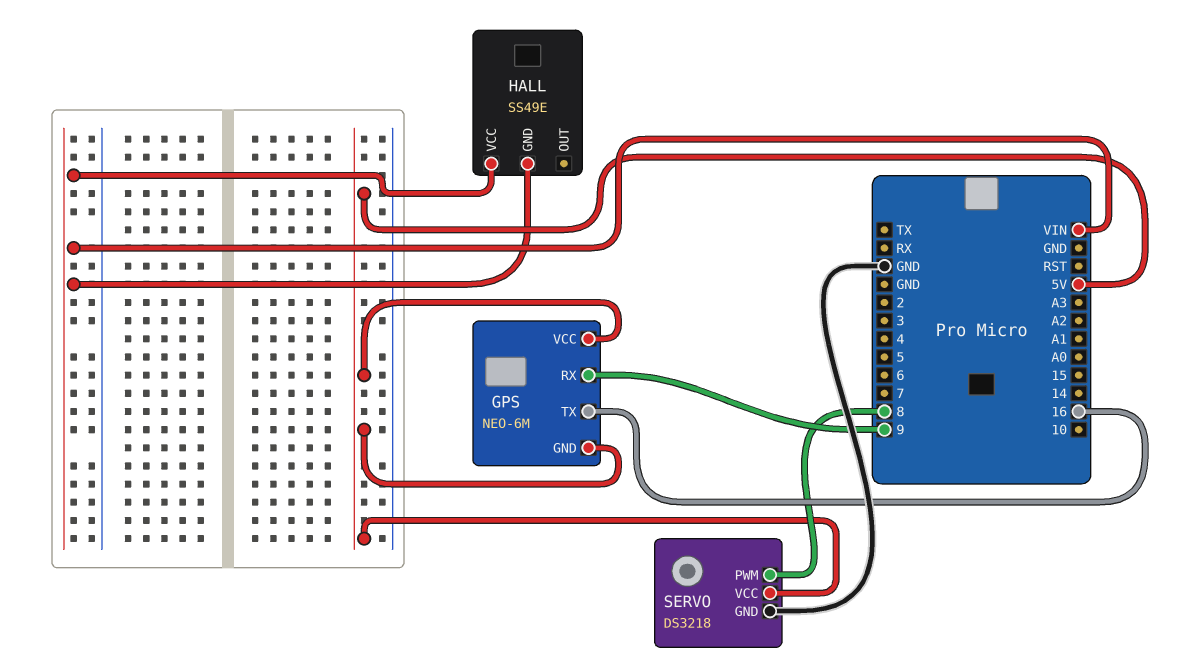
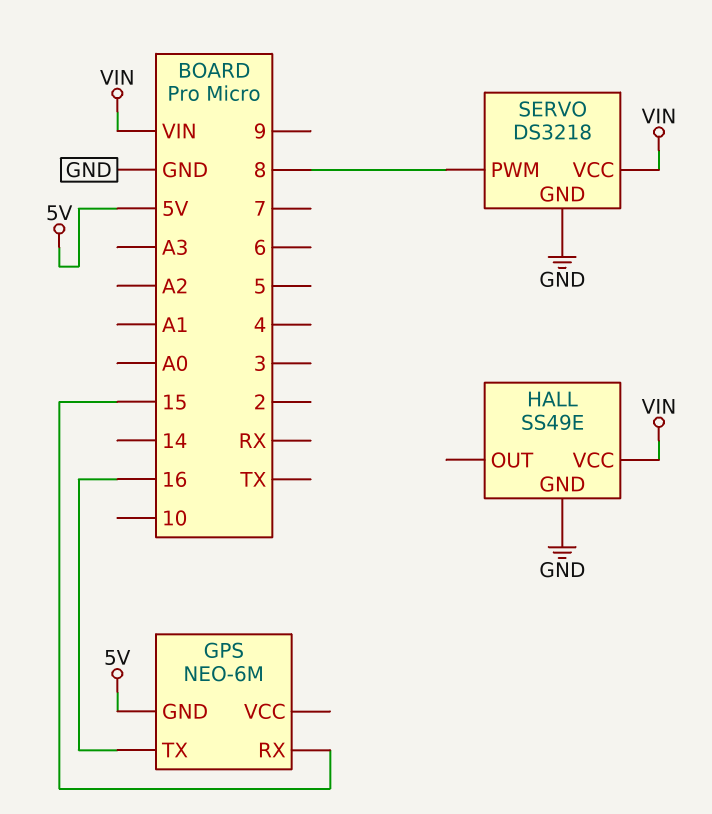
GPS pin RX: 9 -> 15
GPS pin VCC: 5V -> none
HALL pin GND: VIN -> GND
SERVO pin VCC: 5V -> VIN

